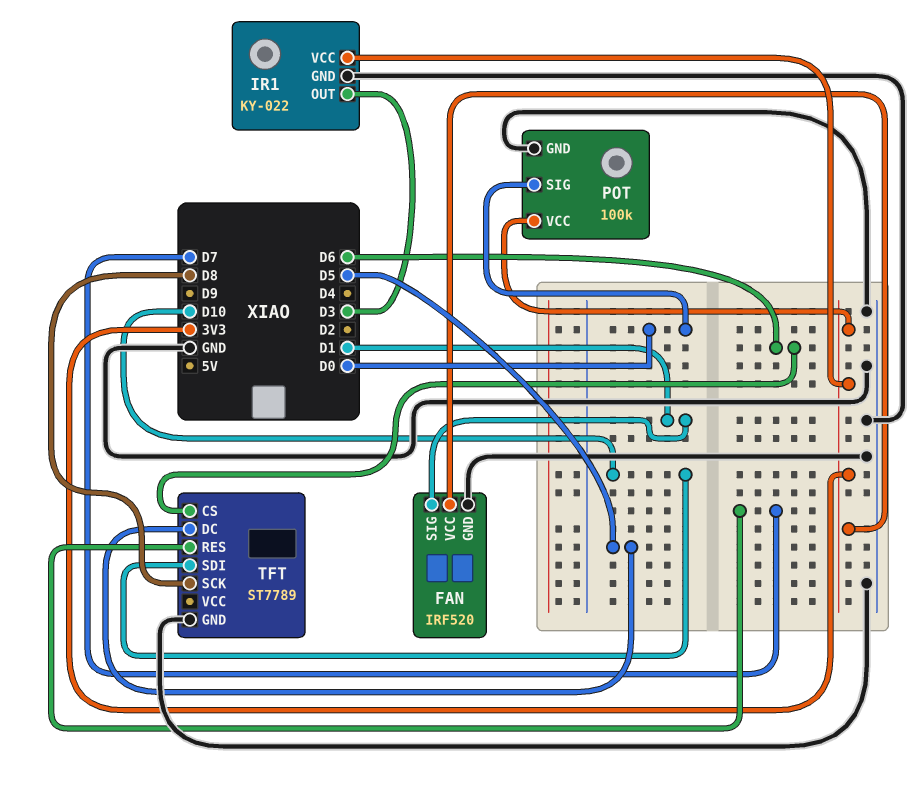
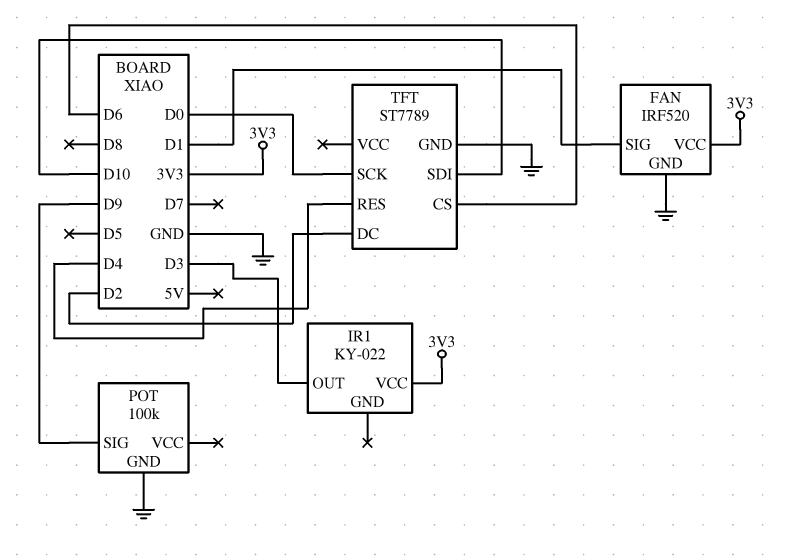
IR1 pin GND: GND -> none
POT pin SIG: D0 -> D9
POT pin VCC: 3V3 -> none
TFT pin DC: D5 -> D2
TFT pin RES: D7 -> D4
TFT pin SCK: D8 -> D0

